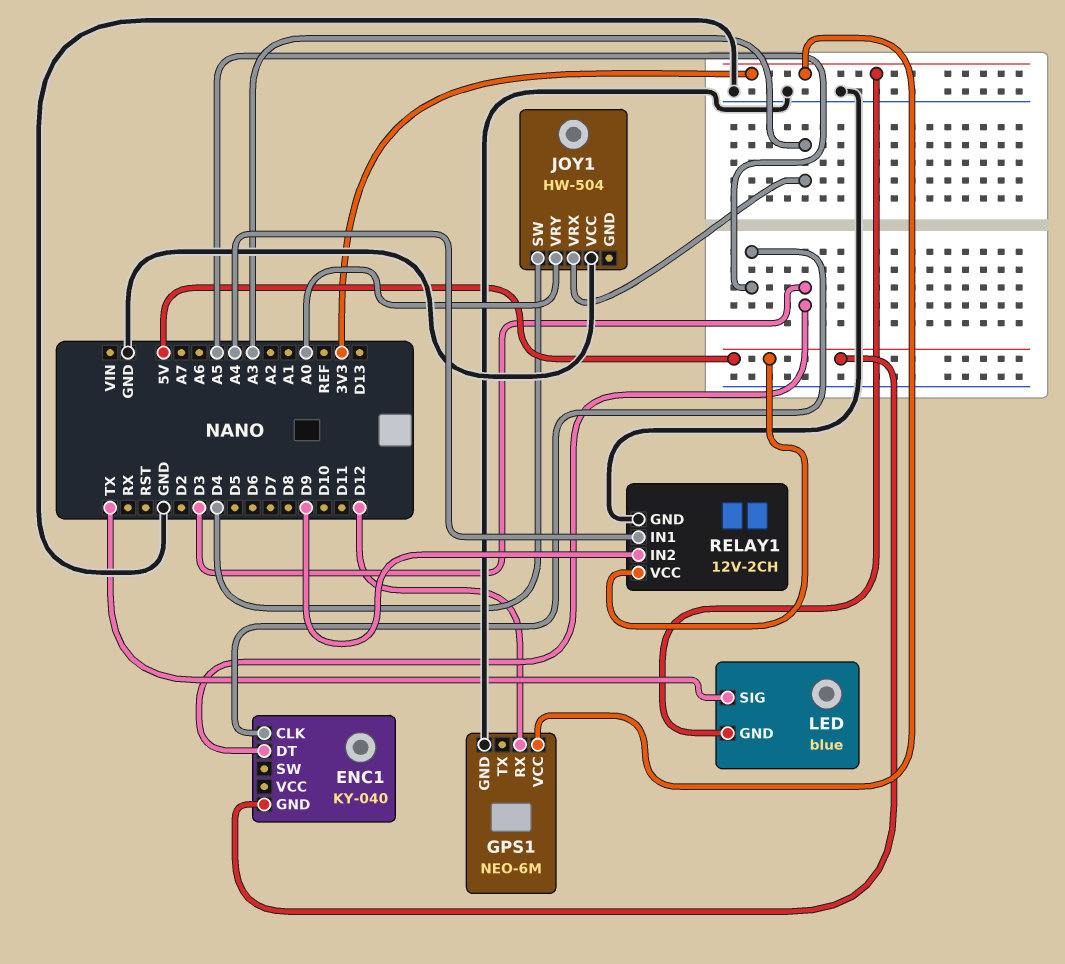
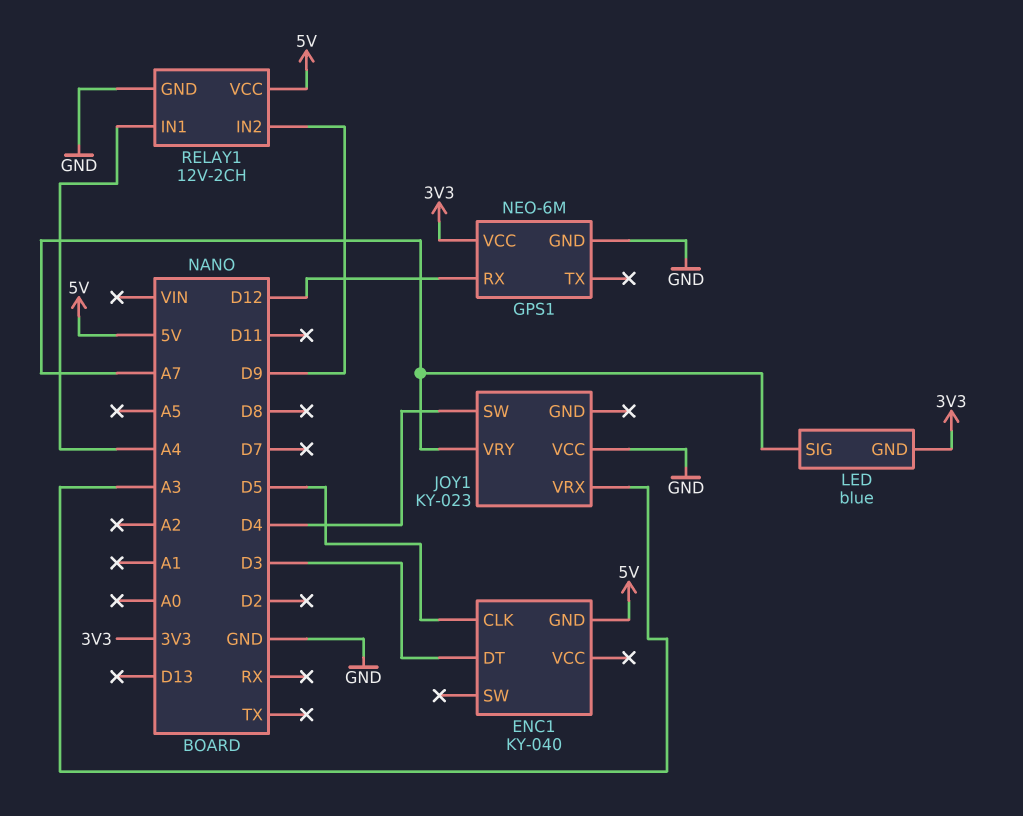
ENC1 pin CLK: A5 -> D5
JOY1: HW-504 -> KY-023
JOY1 pin VRY: A0 -> A7
LED pin SIG: TX -> A7

